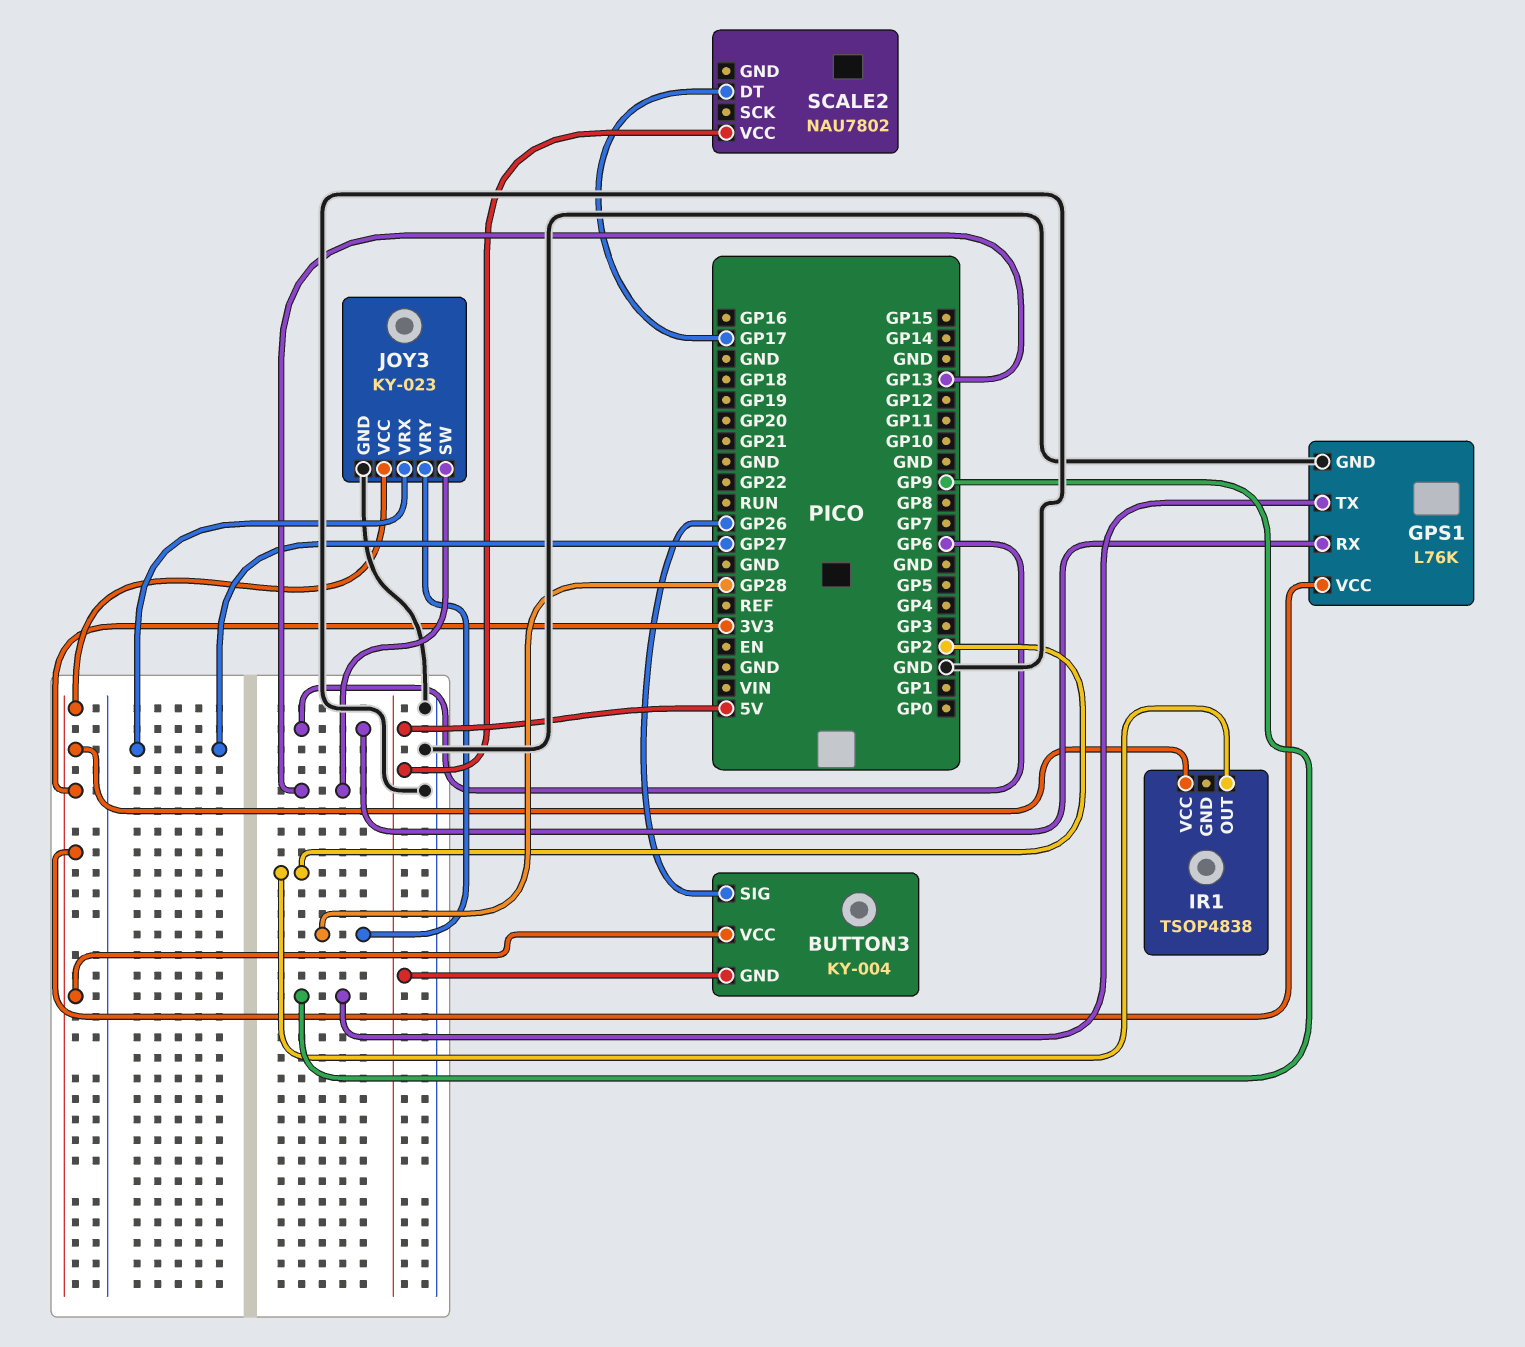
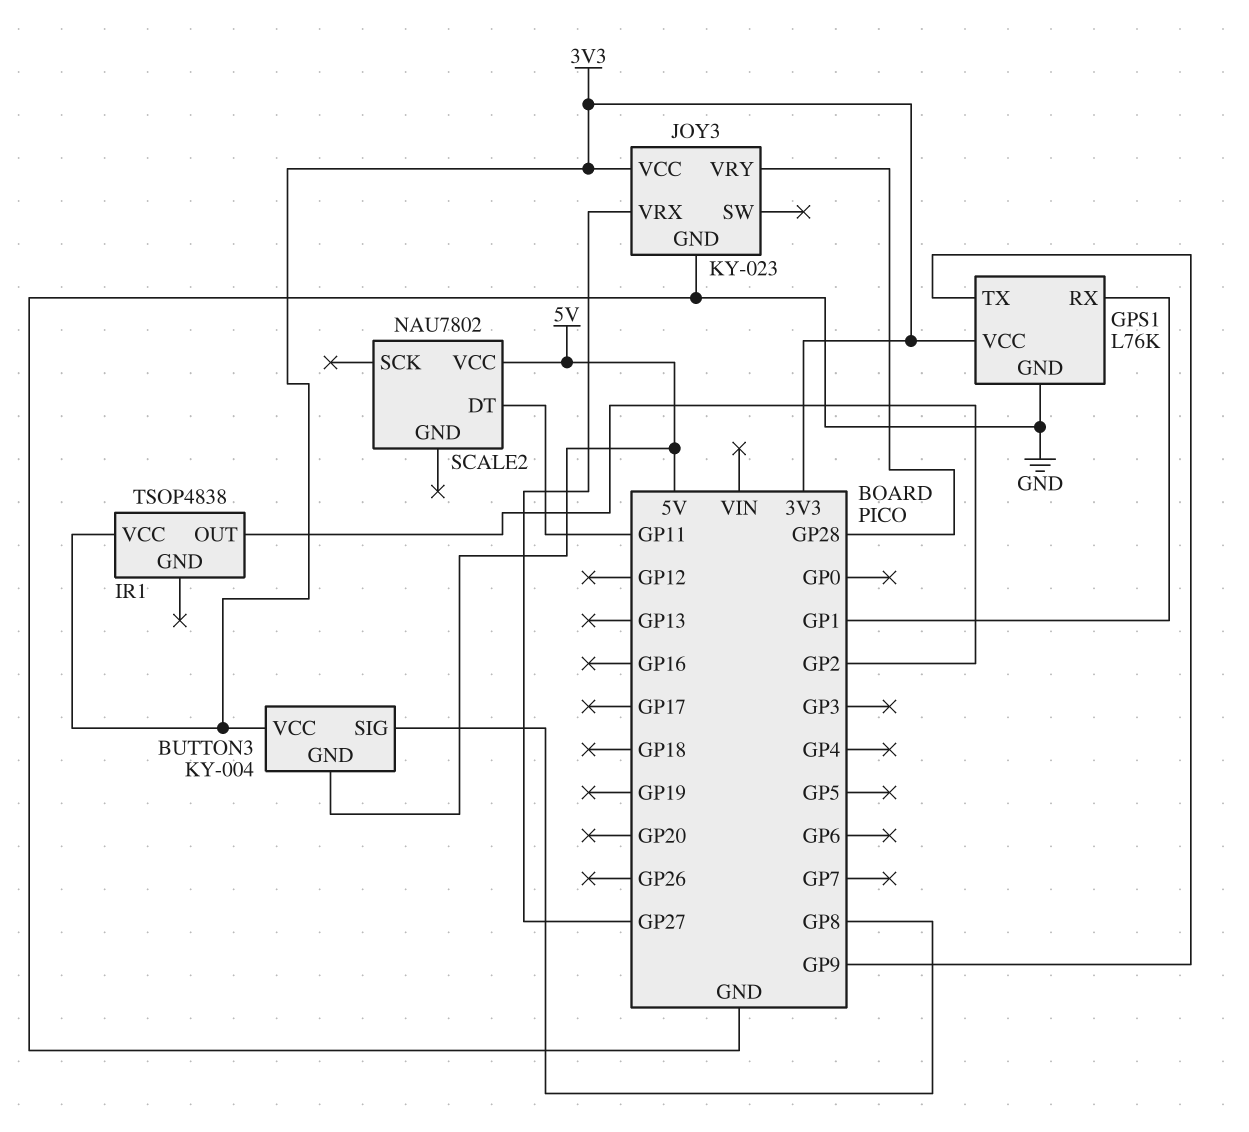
BUTTON3 pin SIG: GP26 -> GP8
GPS1 pin RX: GP6 -> GP1
JOY3 pin SW: GP13 -> none
SCALE2 pin DT: GP17 -> GP11

